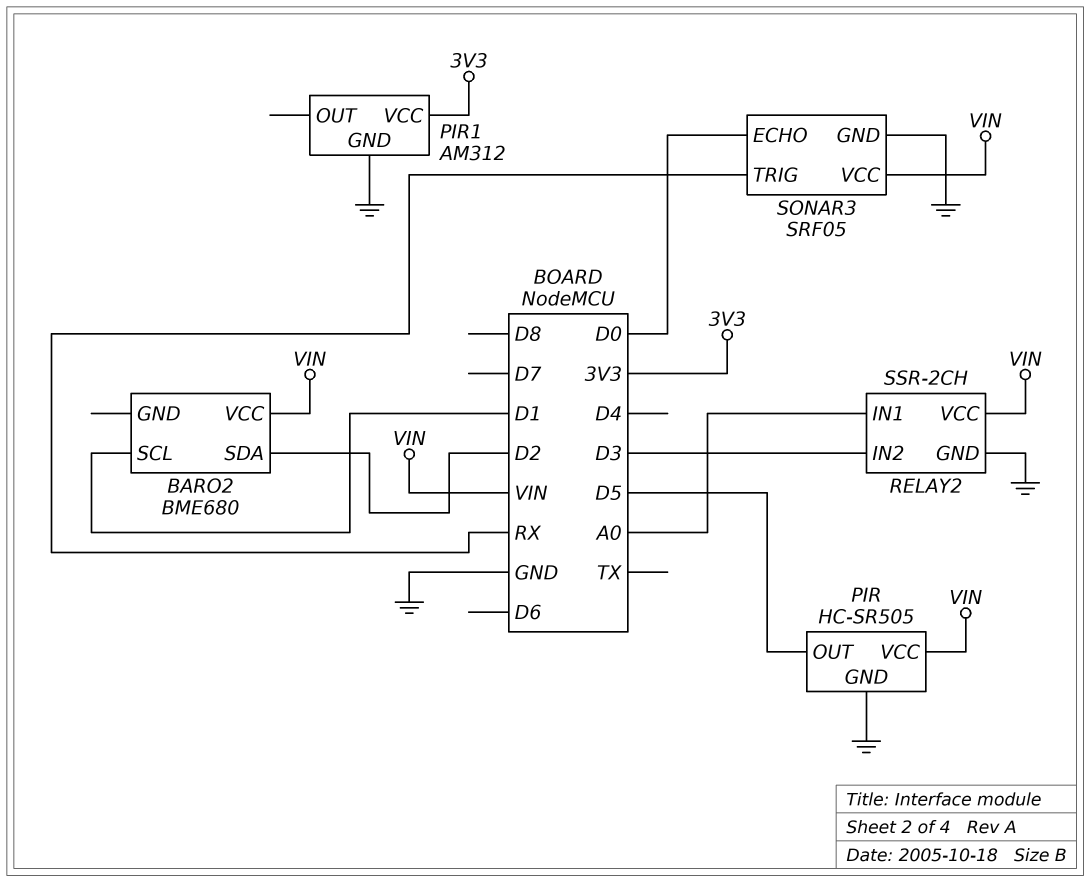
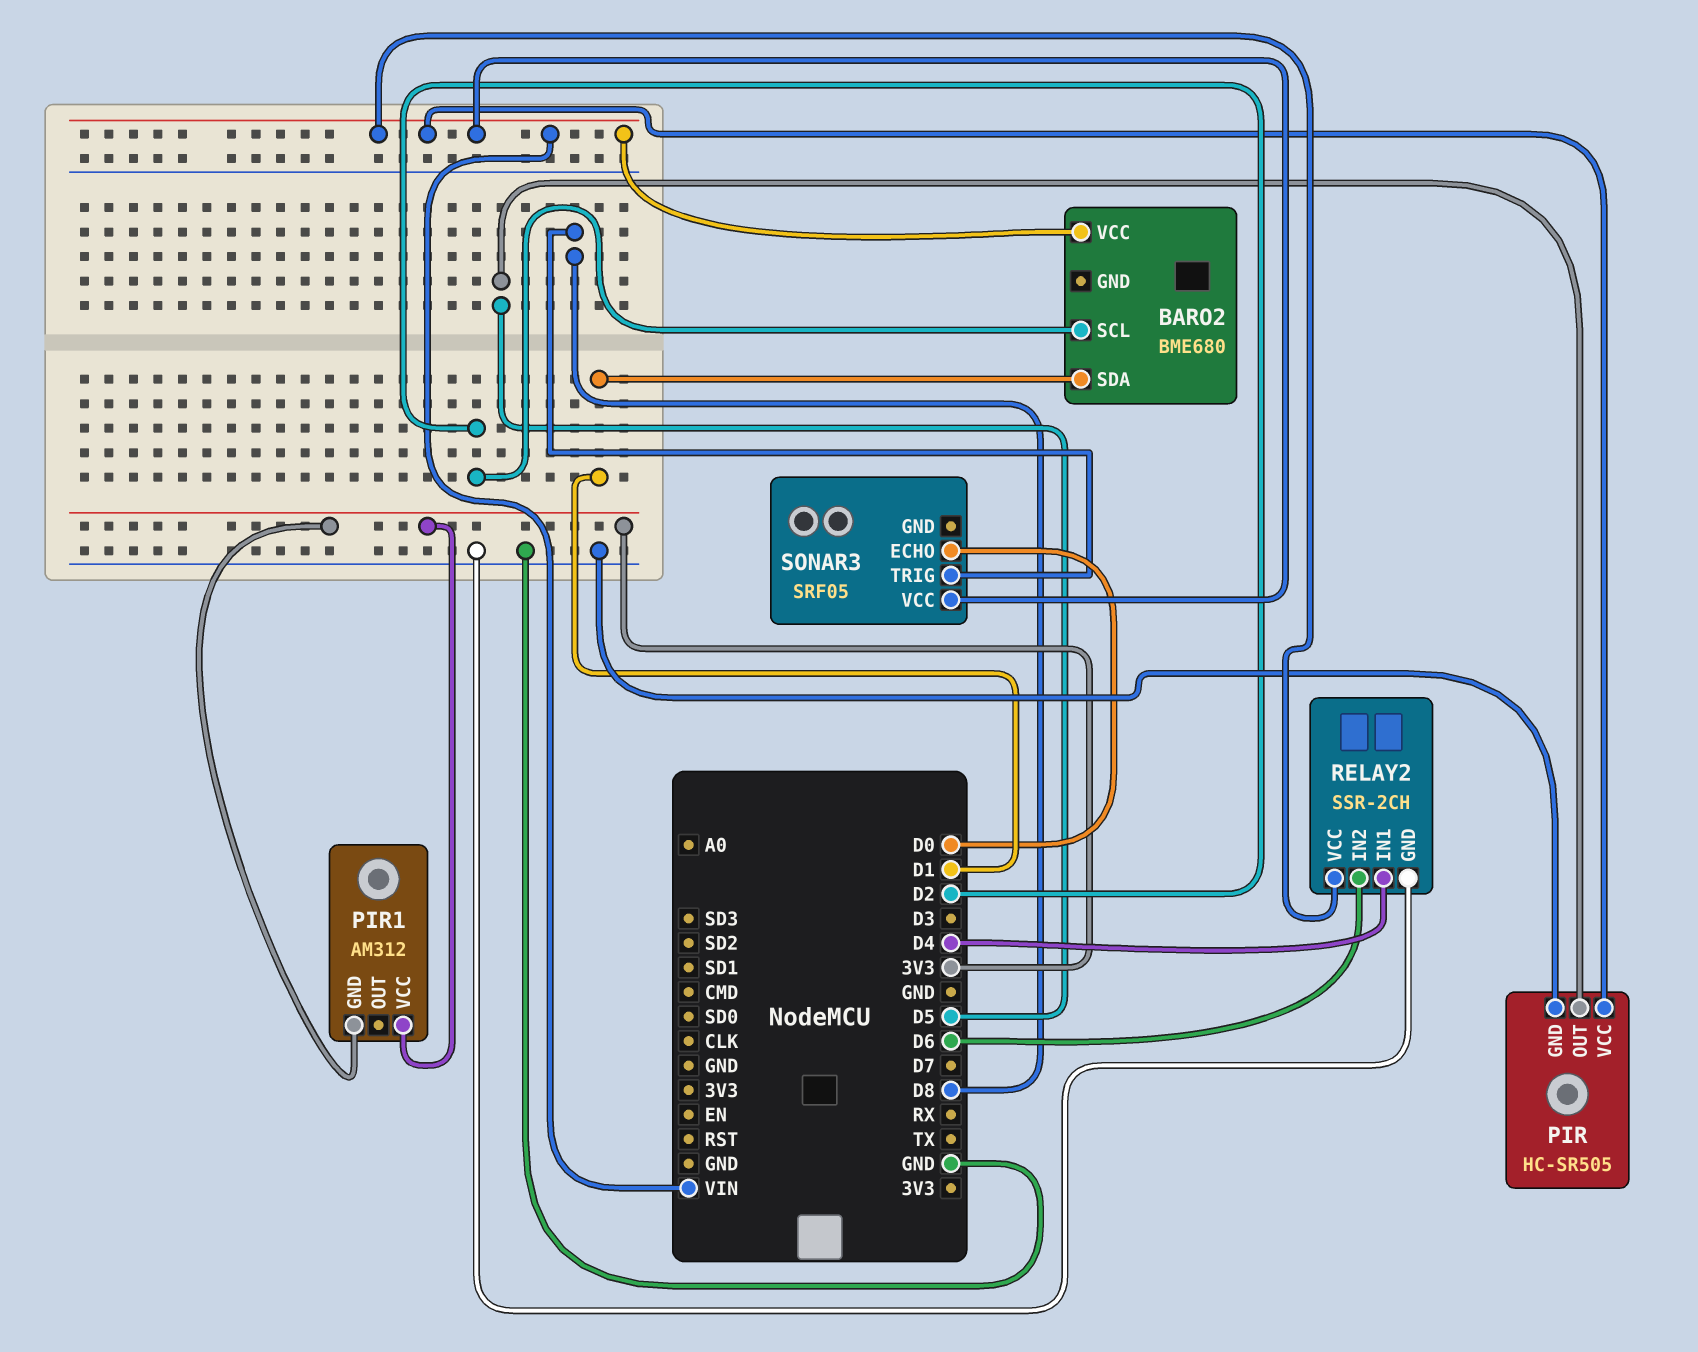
BARO2 pin SCL: D1 -> D2
BARO2 pin SDA: D2 -> D1
PIR1 pin GND: GND -> 3V3
RELAY2 pin IN1: A0 -> D4
RELAY2 pin IN2: D3 -> D6
SONAR3 pin GND: GND -> none
SONAR3 pin TRIG: RX -> D8

